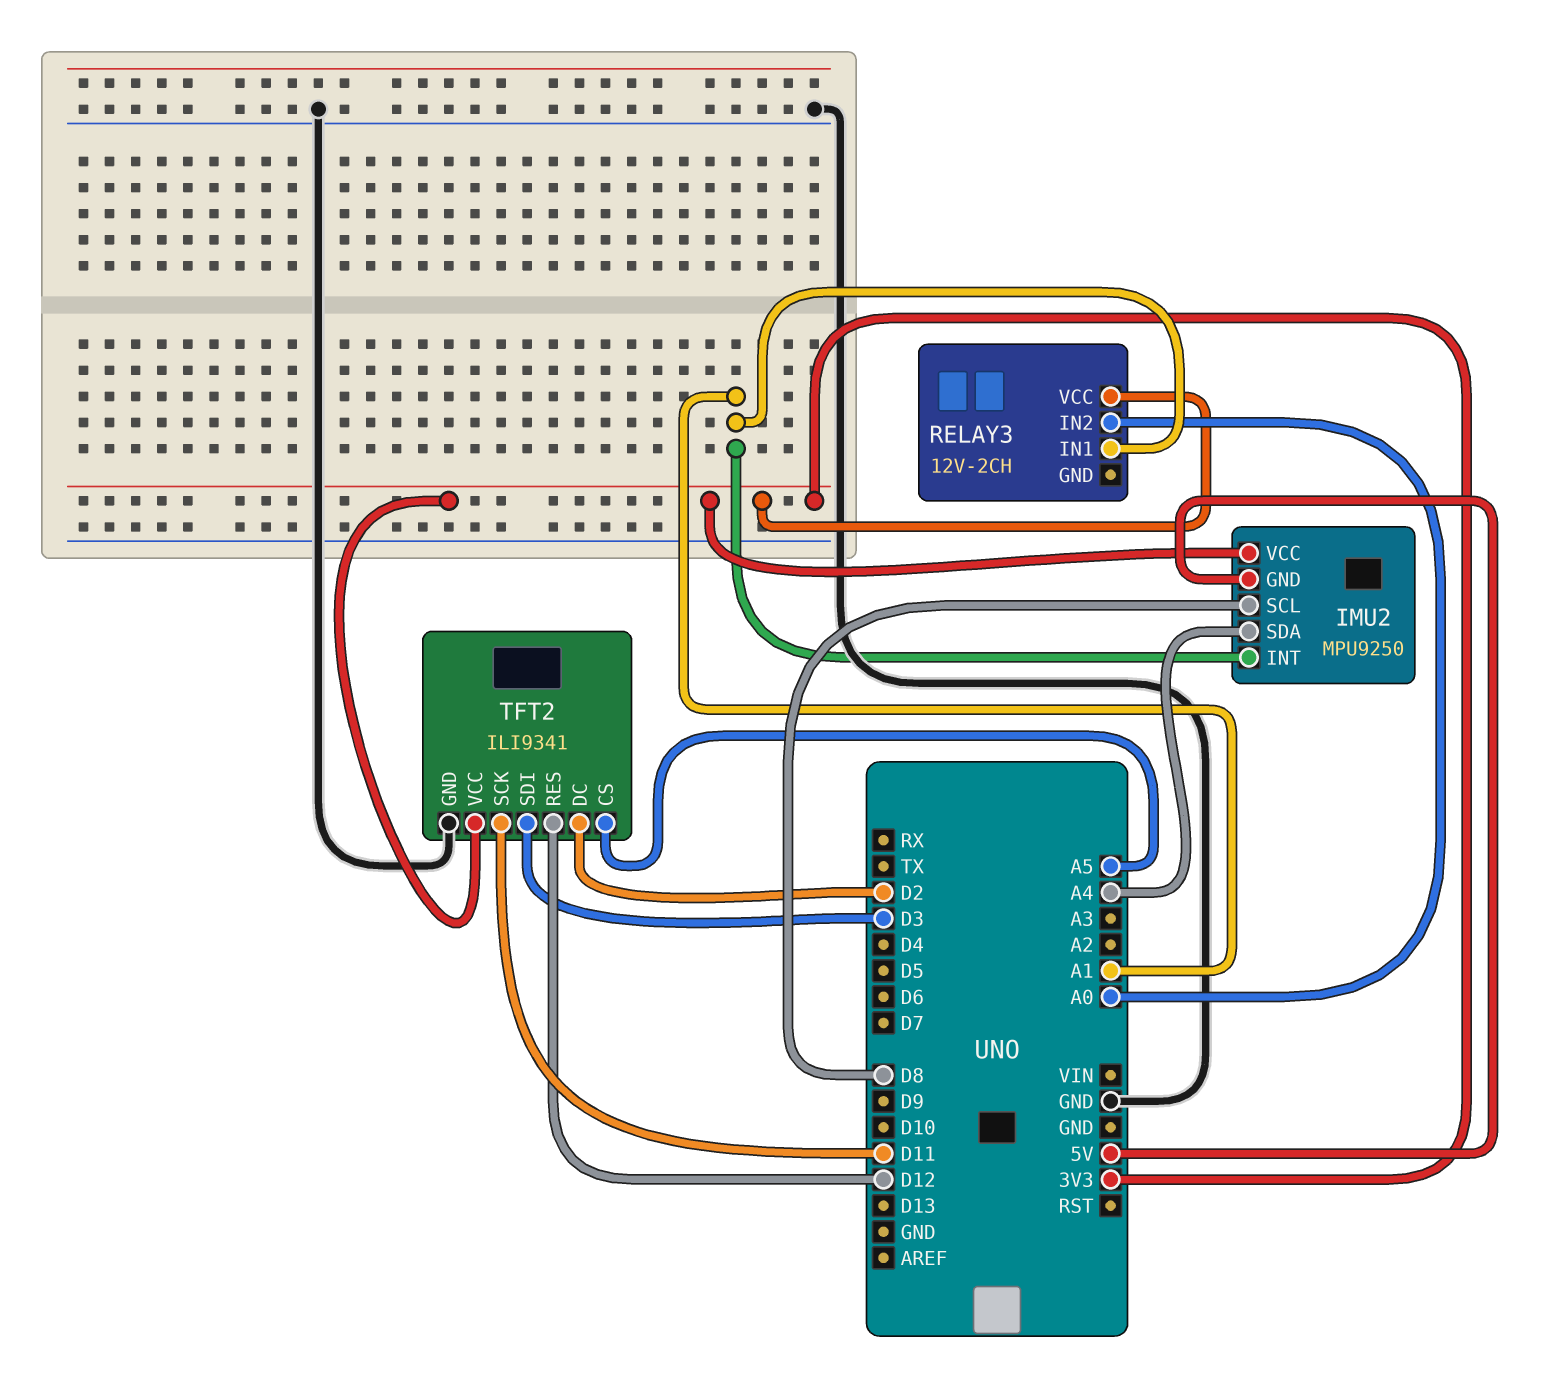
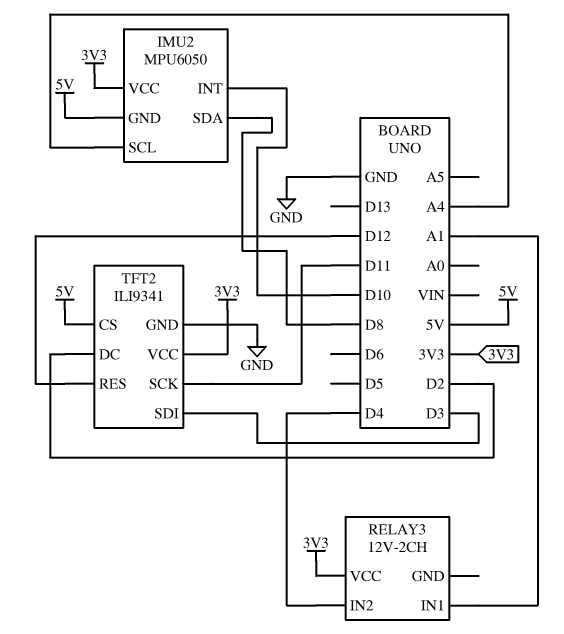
IMU2: MPU9250 -> MPU6050
IMU2 pin INT: A1 -> D10
IMU2 pin SCL: D8 -> A4
IMU2 pin SDA: A4 -> D8
RELAY3 pin IN2: A0 -> D4
TFT2 pin CS: A5 -> 5V

